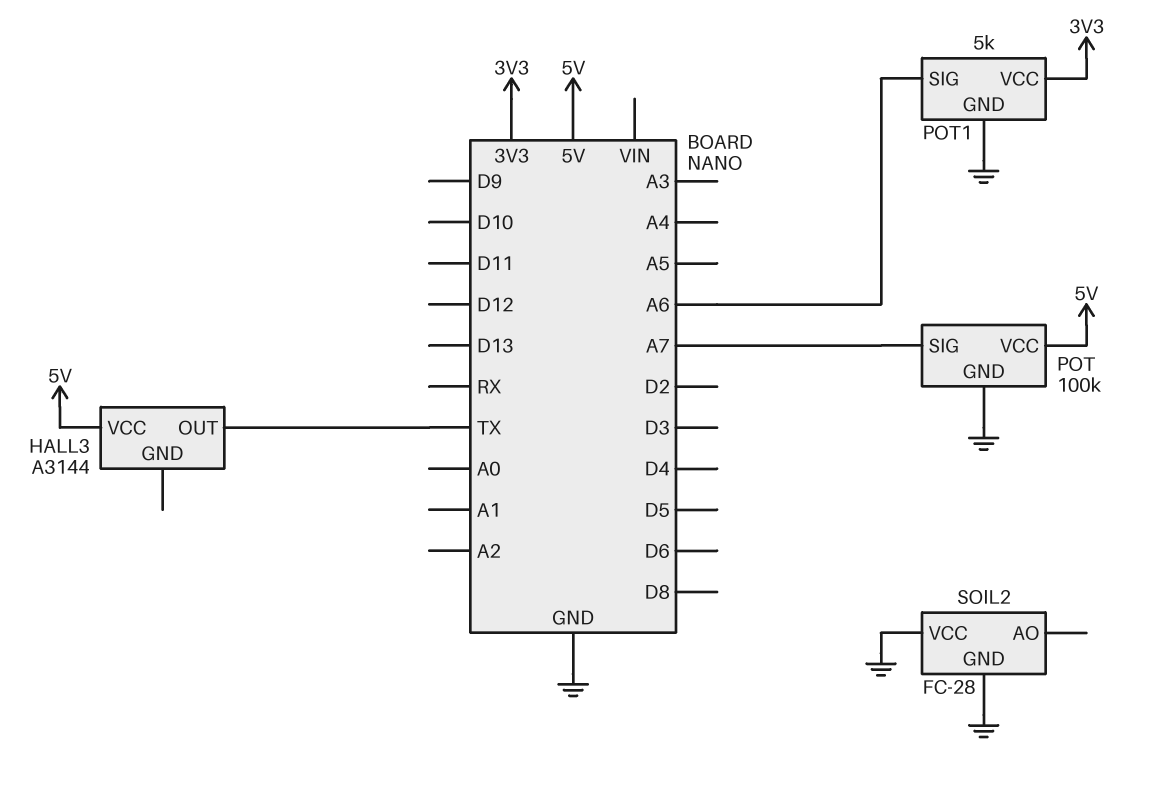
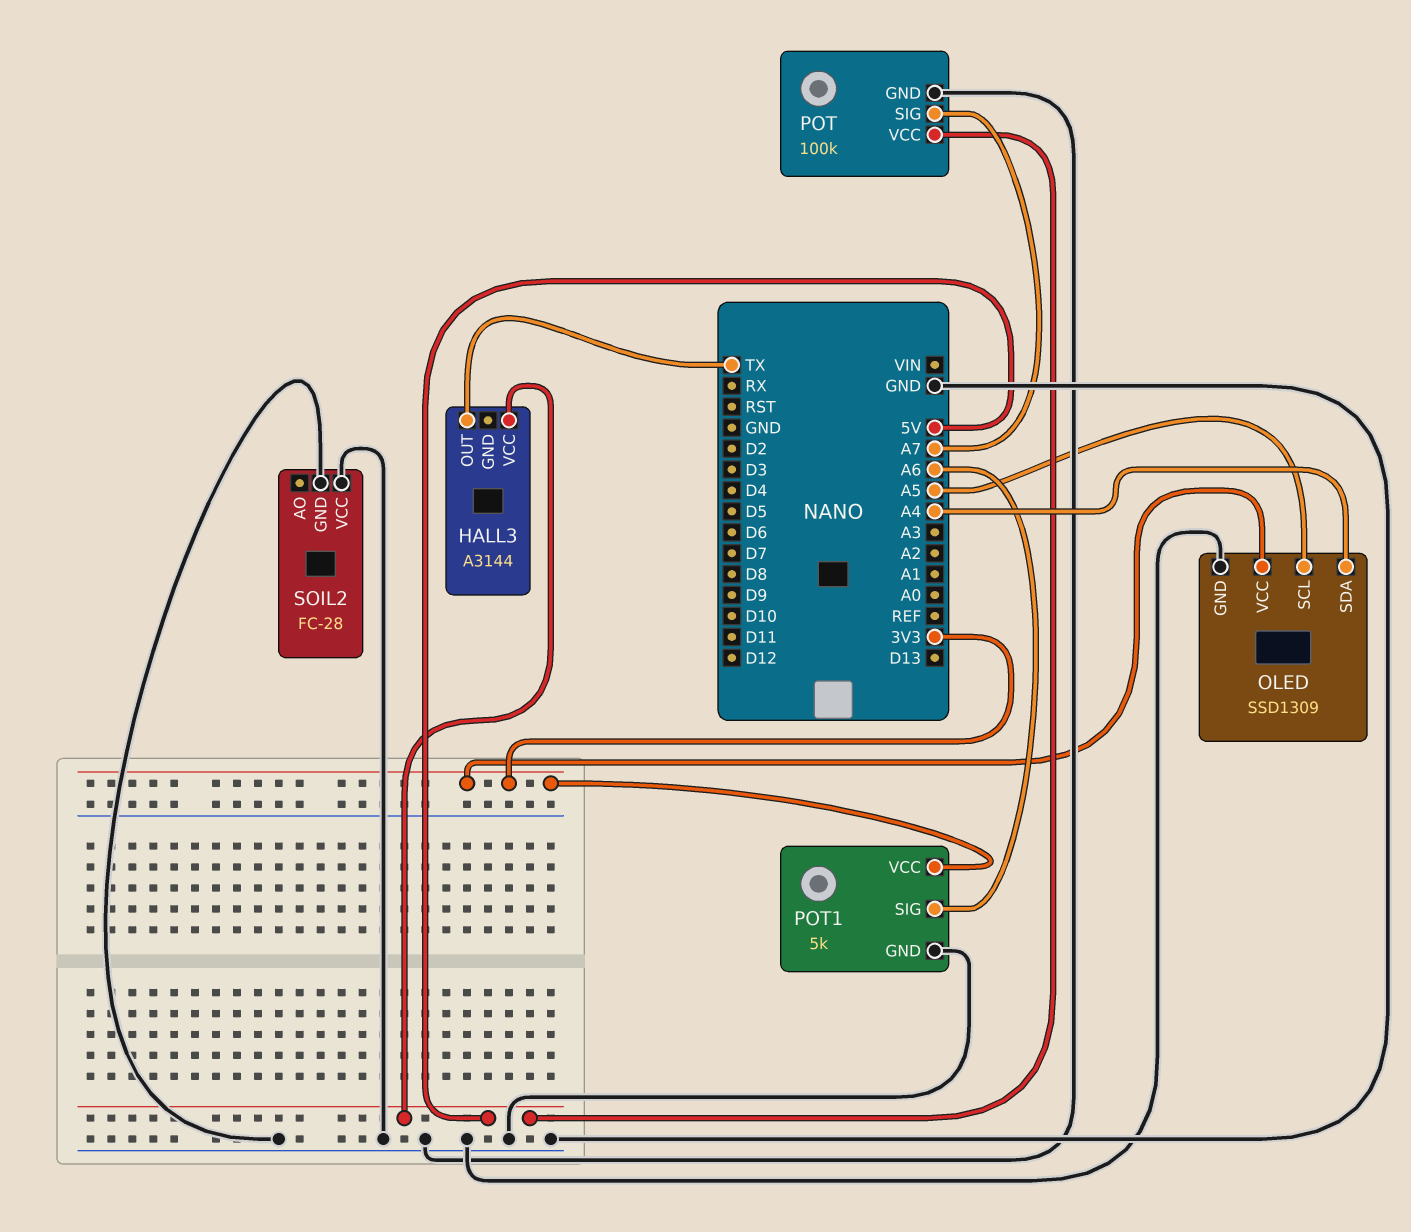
OLED: none -> SSD1309
OLED pin GND: none -> GND
OLED pin SCL: none -> A5
OLED pin SDA: none -> A4
OLED pin VCC: none -> 3V3

